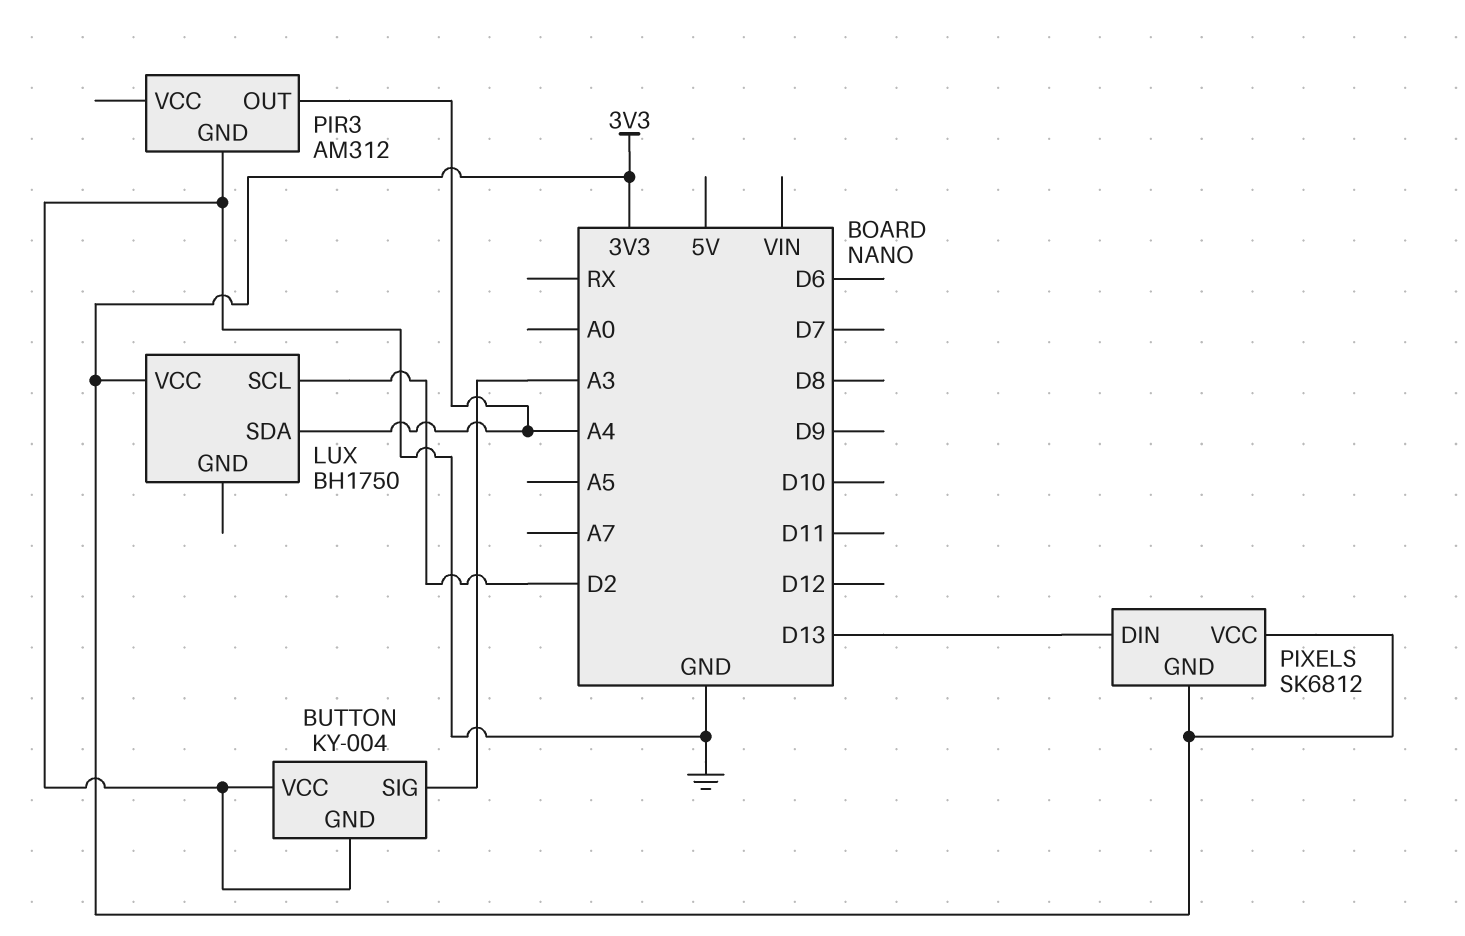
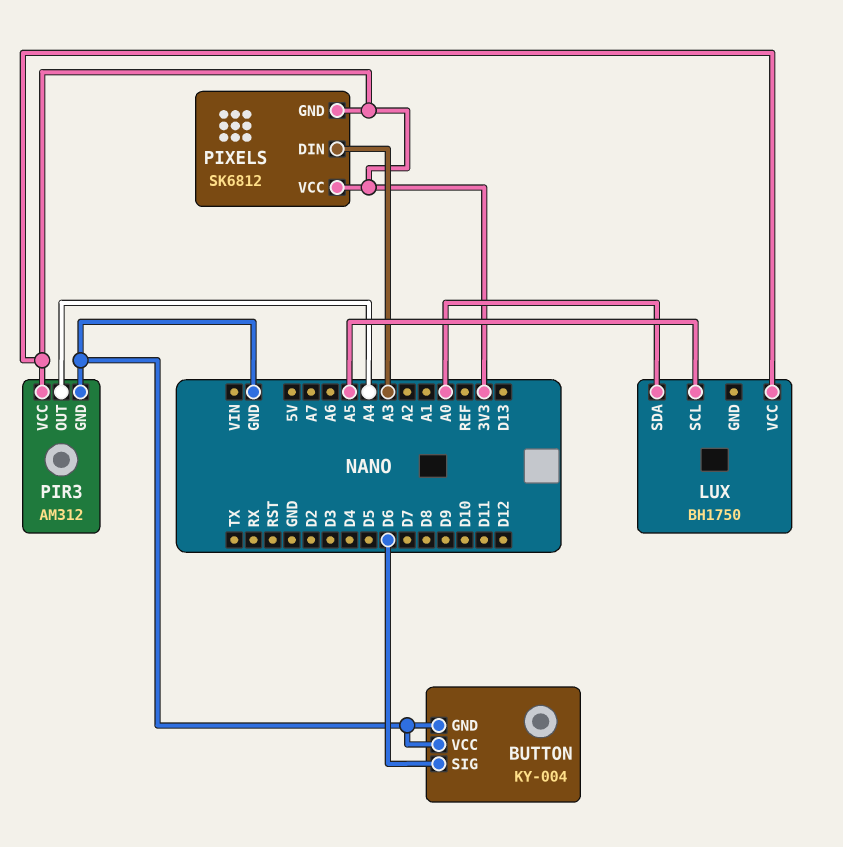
BUTTON pin SIG: A3 -> D6
LUX pin SCL: D2 -> A5
LUX pin SDA: A4 -> A0
PIR3 pin VCC: none -> 3V3
PIXELS pin DIN: D13 -> A3

